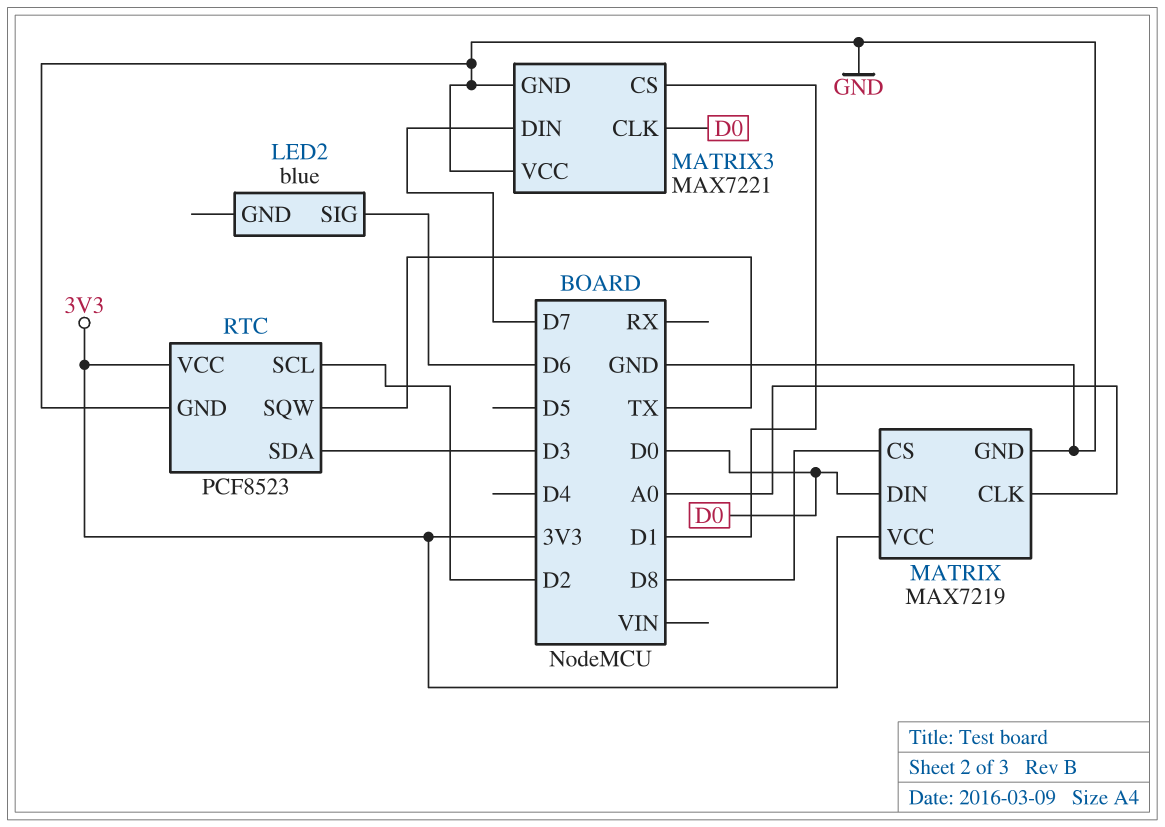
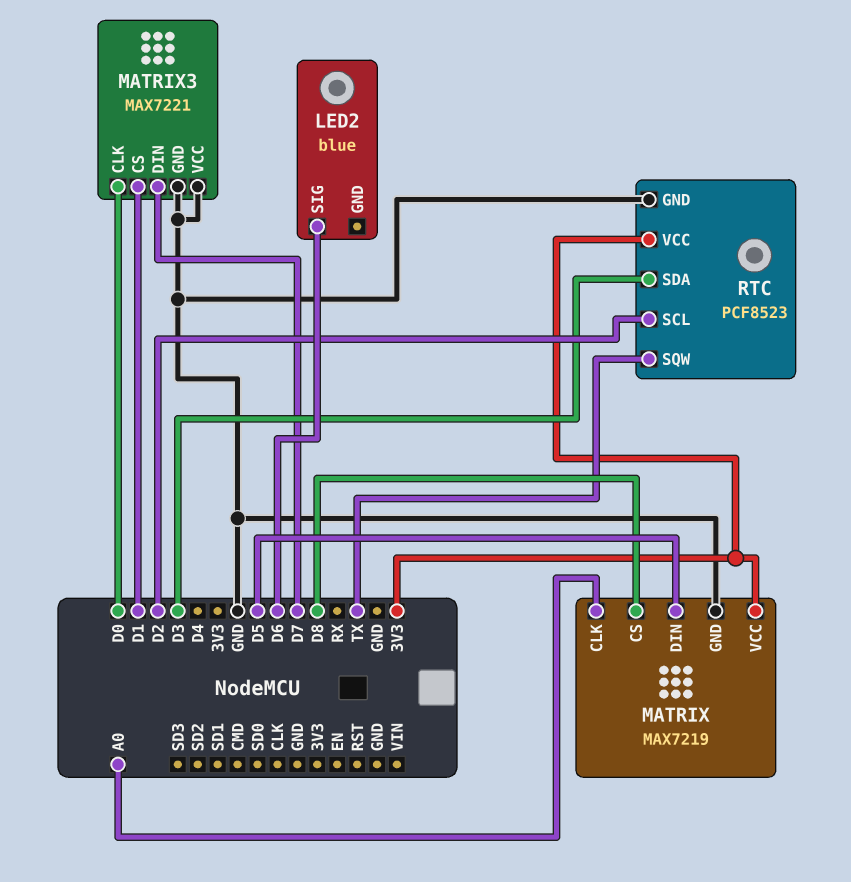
MATRIX pin DIN: D0 -> D5

